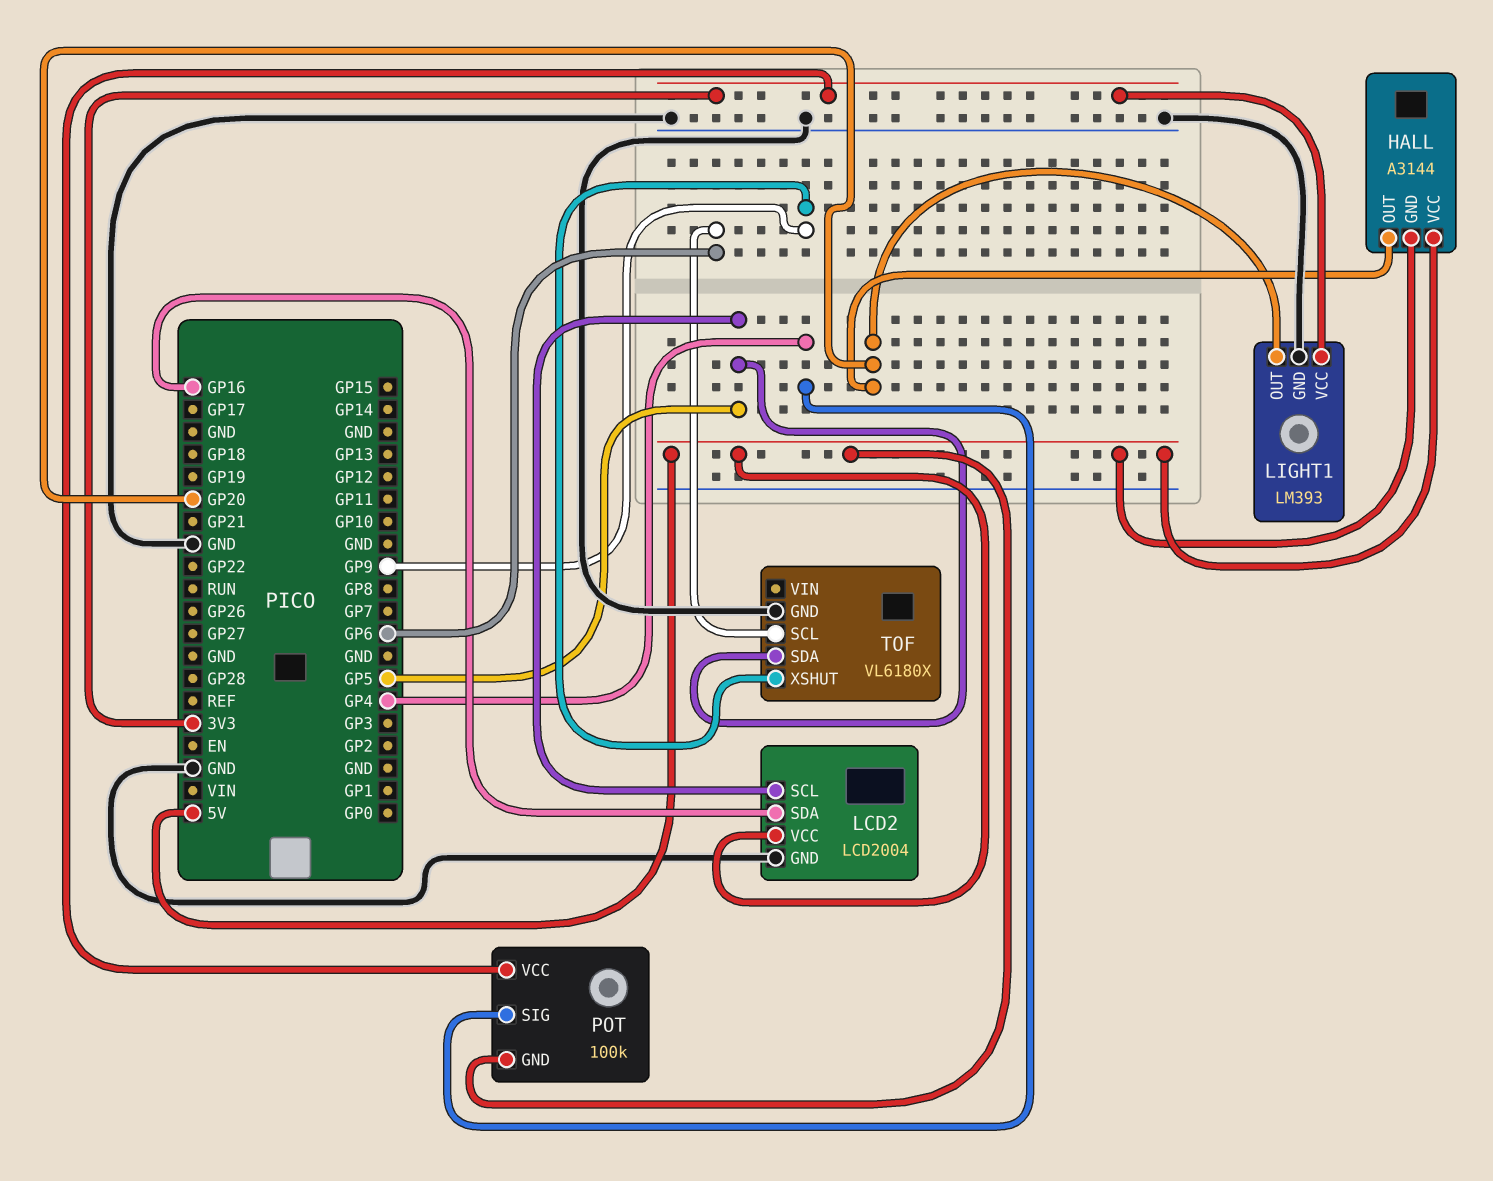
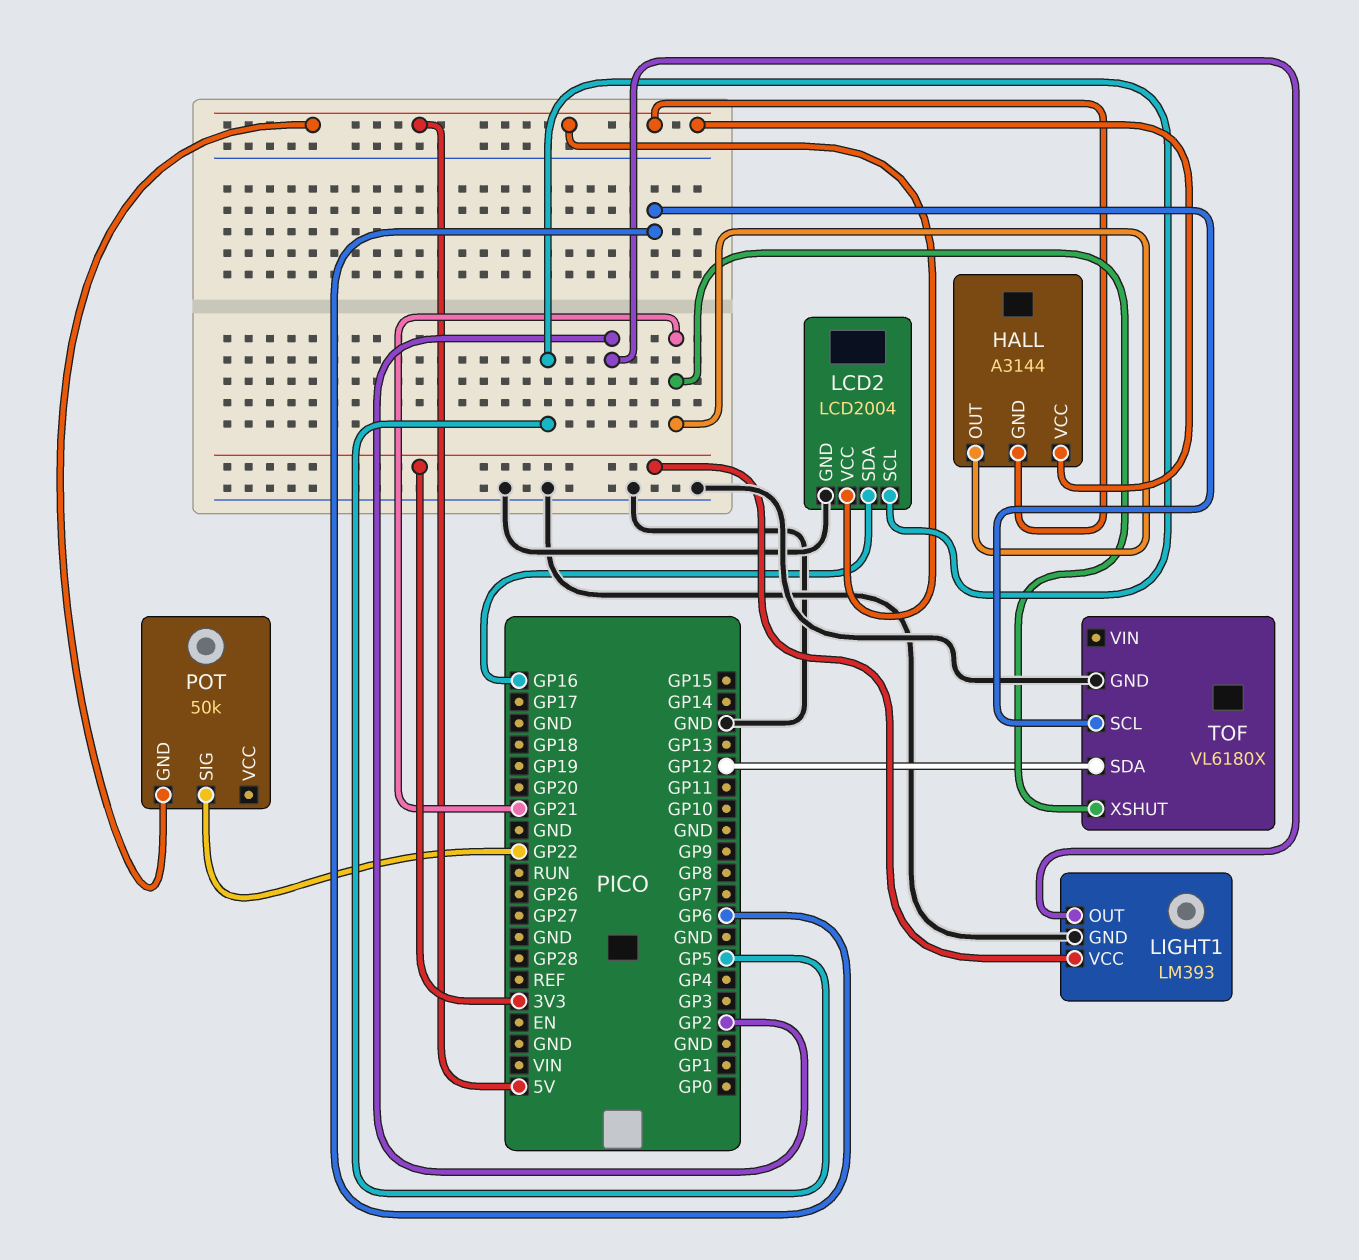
HALL pin OUT: GP20 -> GP21
LIGHT1 pin OUT: GP20 -> GP2
POT: 100k -> 50k
POT pin SIG: GP4 -> GP22
POT pin VCC: 3V3 -> none
TOF pin SDA: GP5 -> GP12
TOF pin XSHUT: GP9 -> GP21

